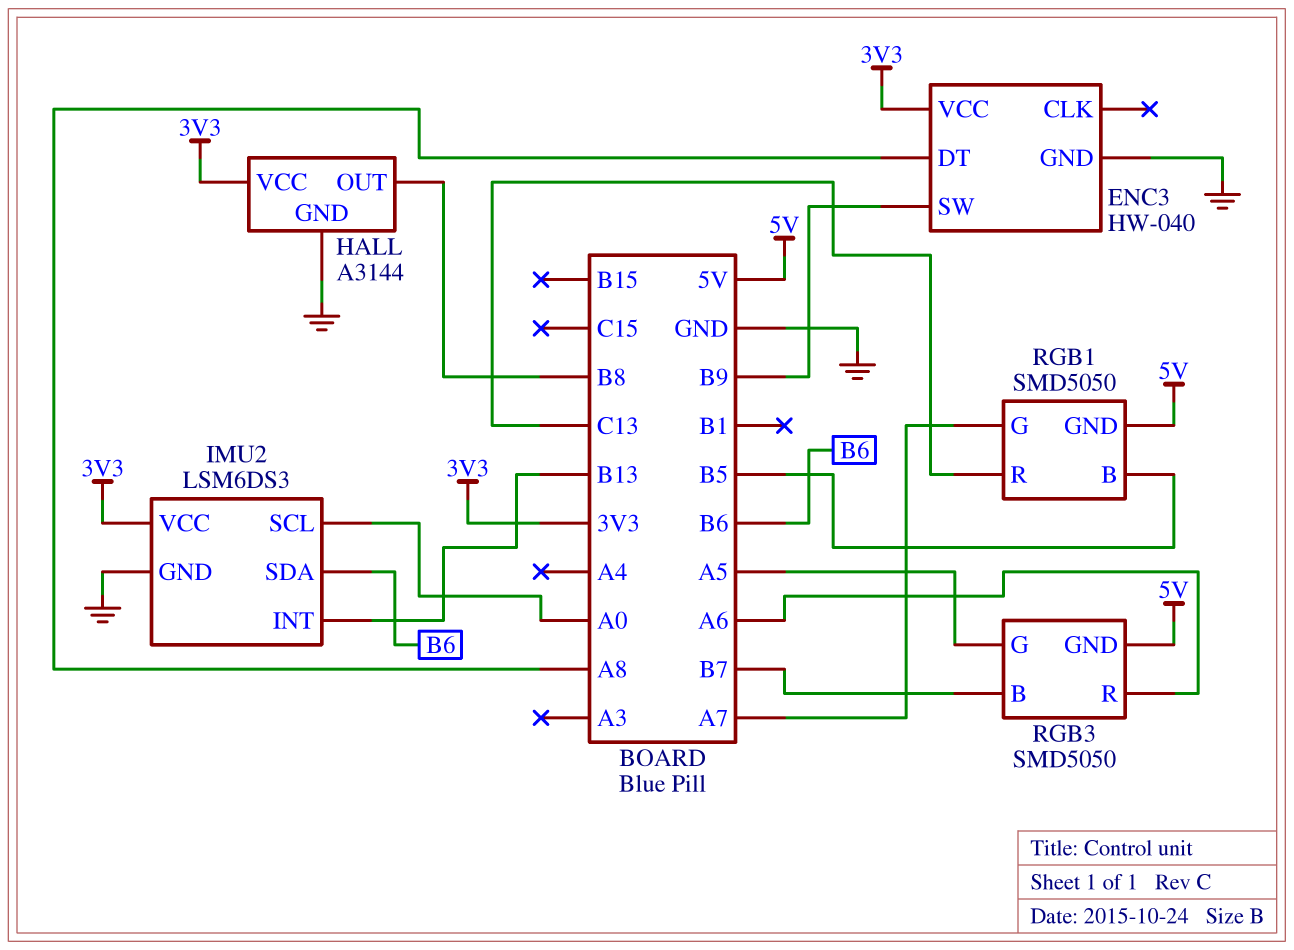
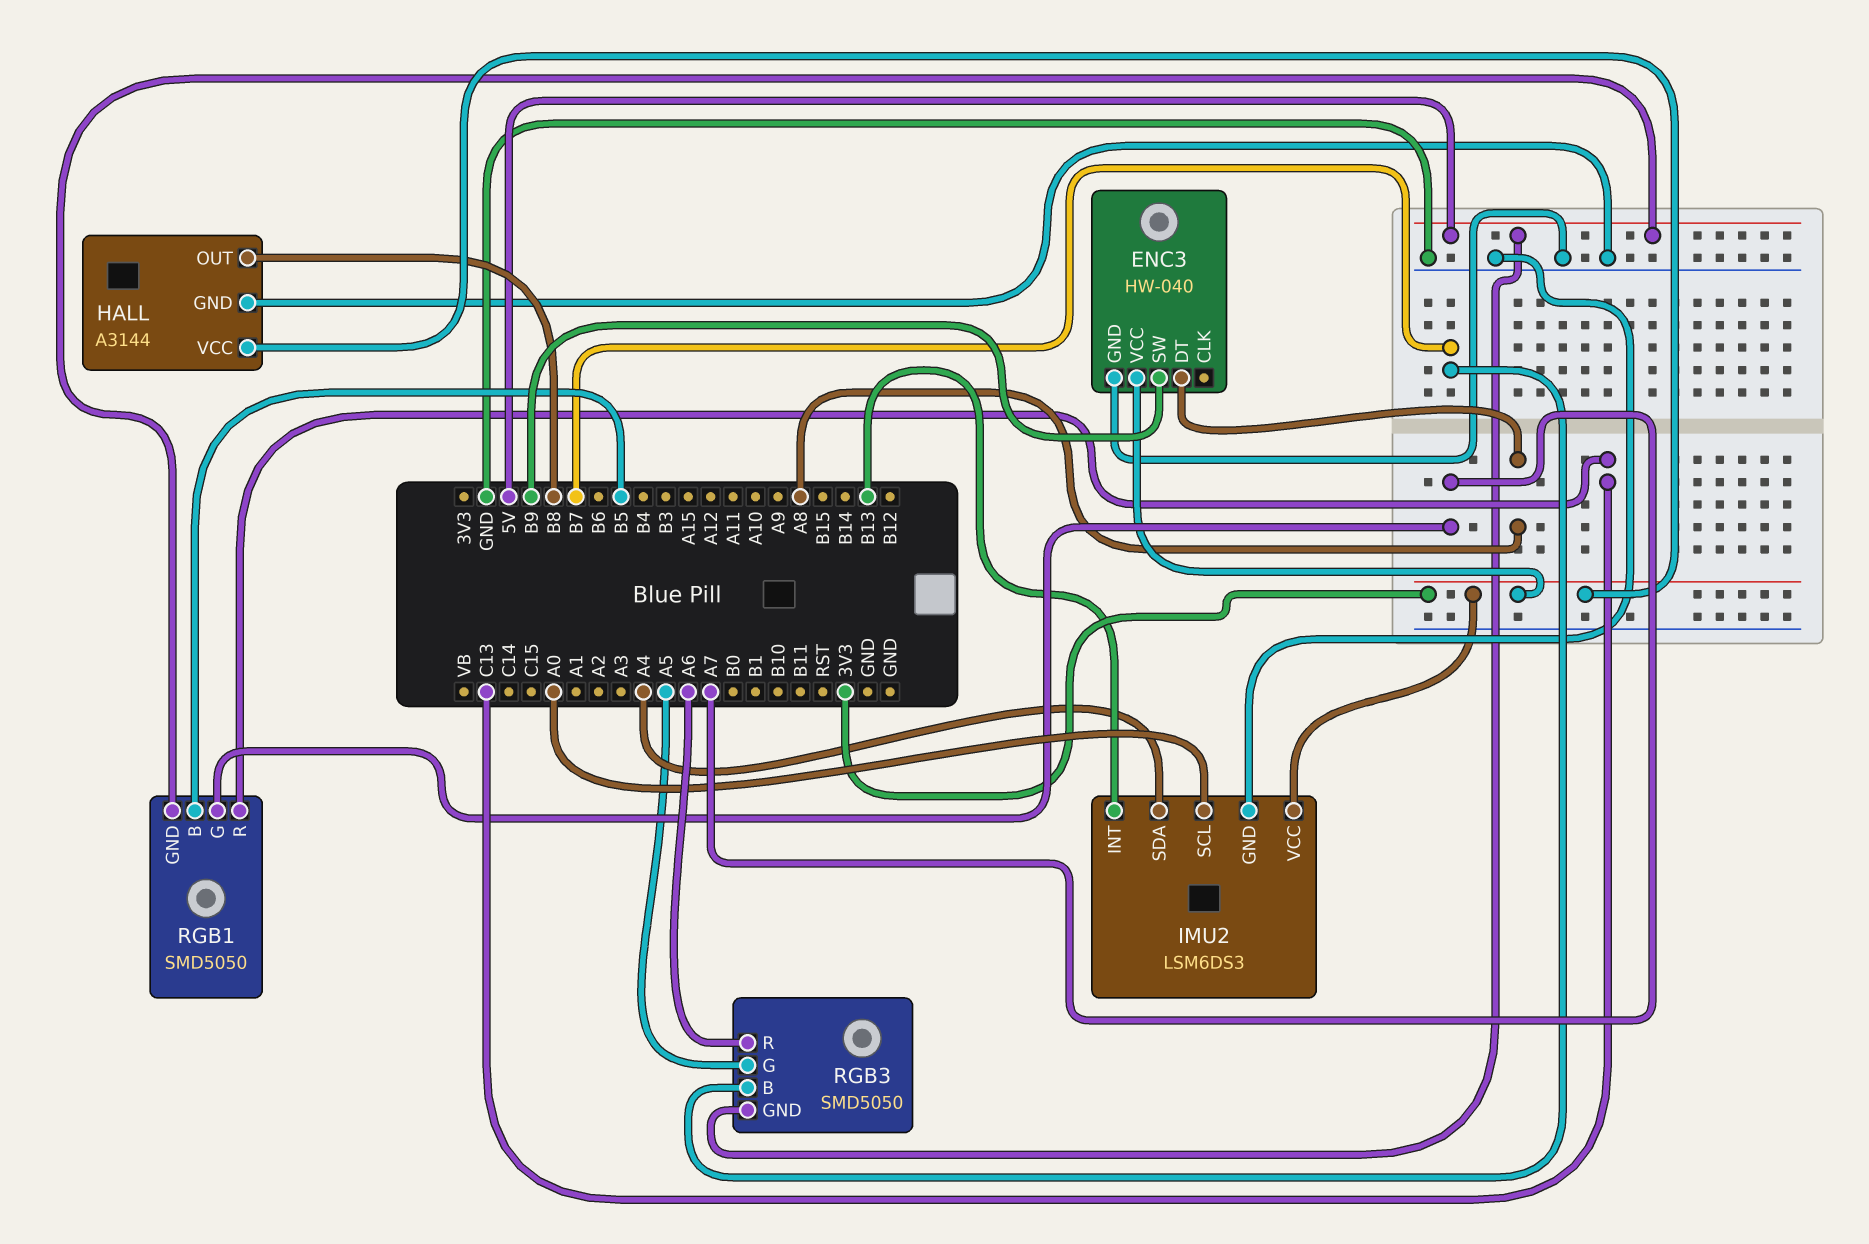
IMU2 pin SDA: B6 -> A4

